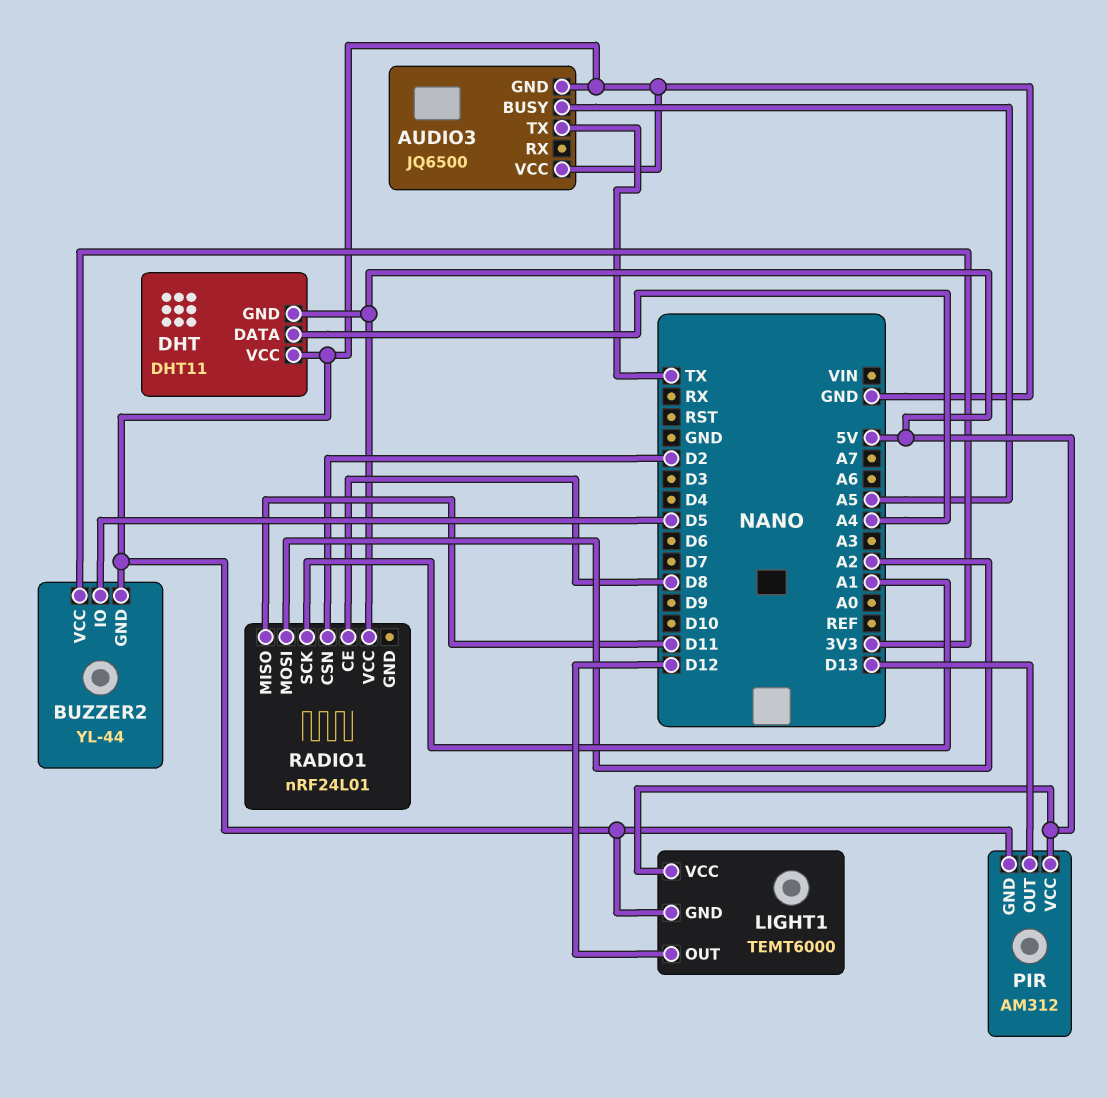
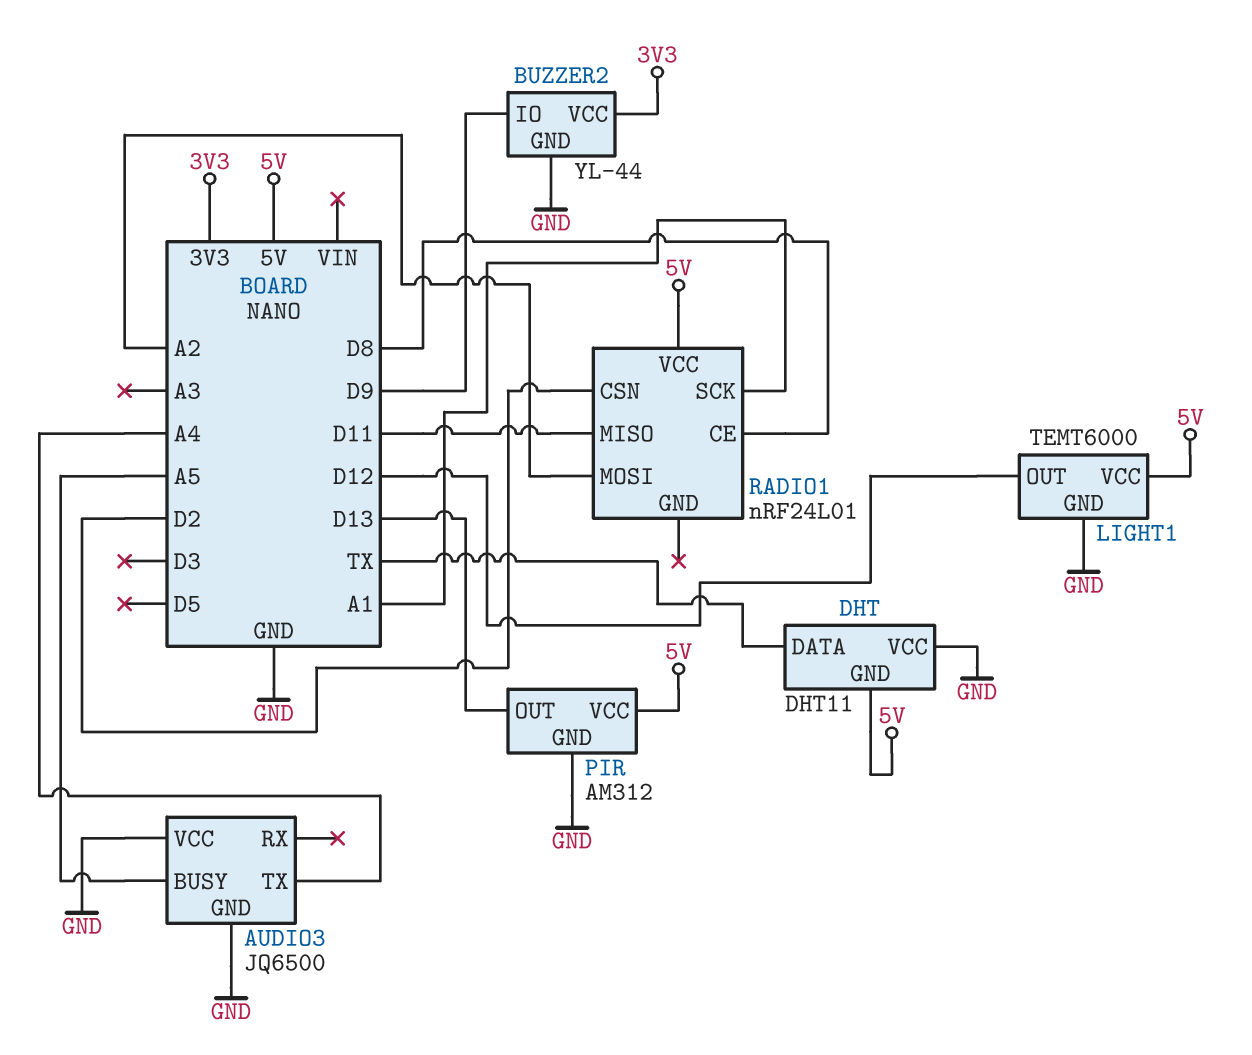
AUDIO3 pin TX: TX -> A4
BUZZER2 pin IO: D5 -> D9
DHT pin DATA: A4 -> TX

